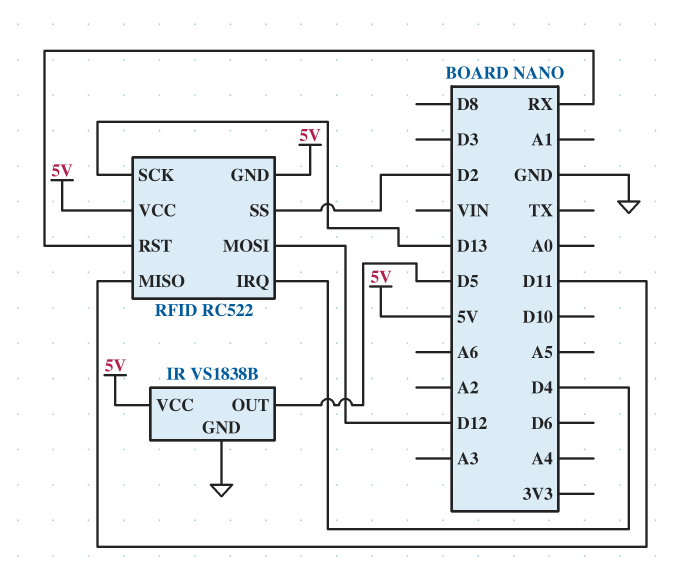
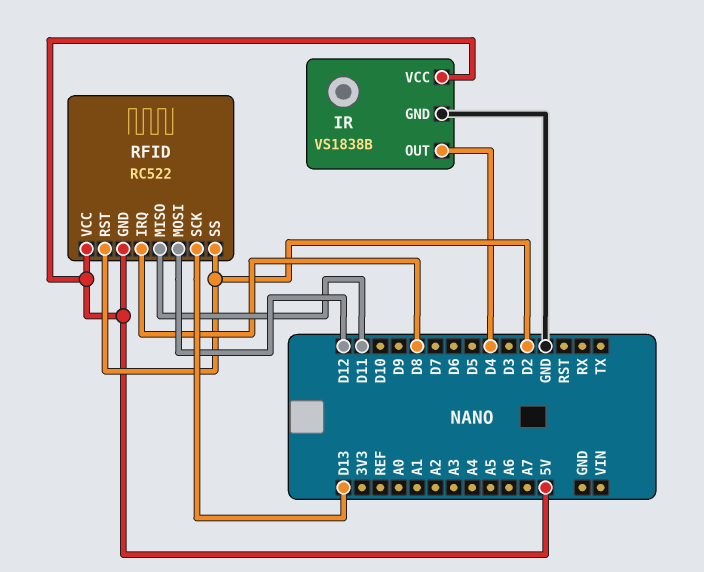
IR pin OUT: D5 -> D4
RFID pin IRQ: D4 -> D8
RFID pin RST: RX -> D2

